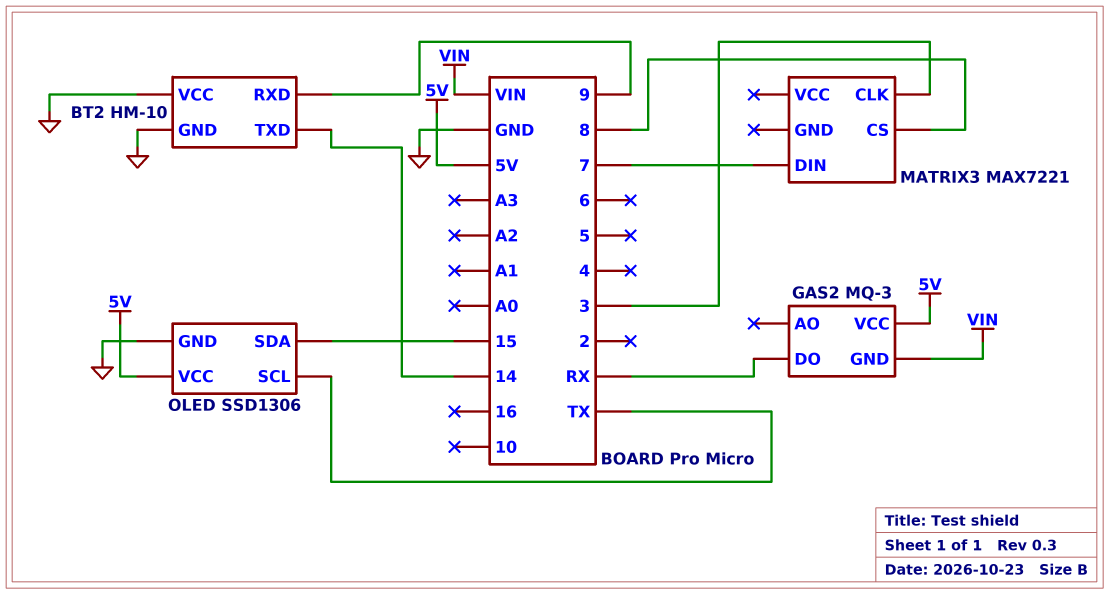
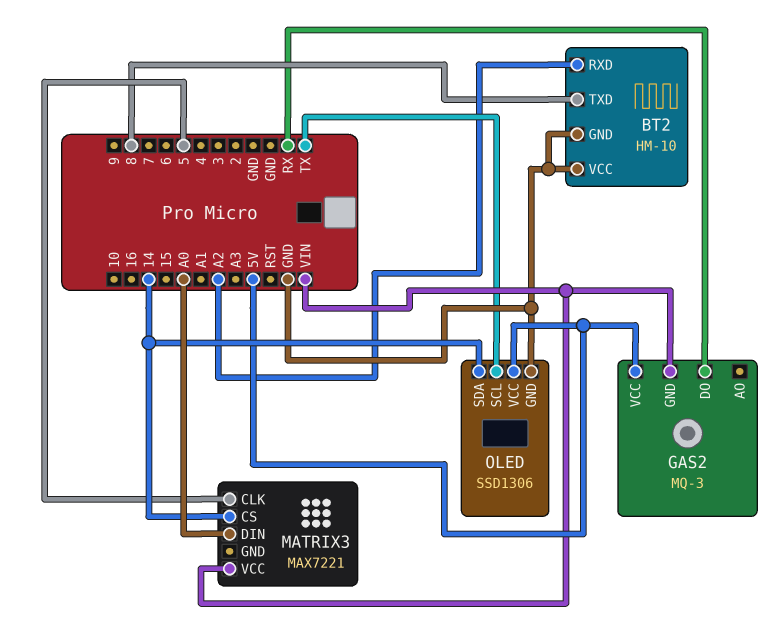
BT2 pin RXD: 9 -> A2
BT2 pin TXD: 14 -> 8
MATRIX3 pin CLK: 3 -> 5
MATRIX3 pin CS: 8 -> 14
MATRIX3 pin DIN: 7 -> A0
MATRIX3 pin VCC: none -> VIN
OLED pin SDA: 15 -> 14

